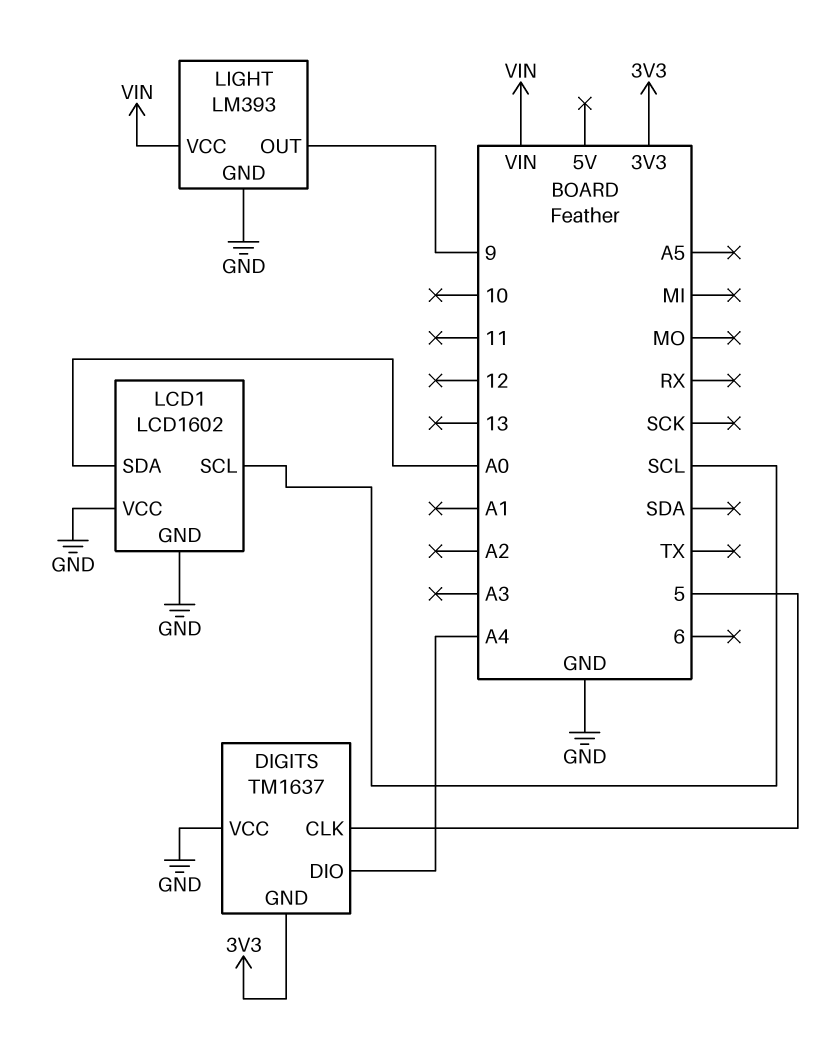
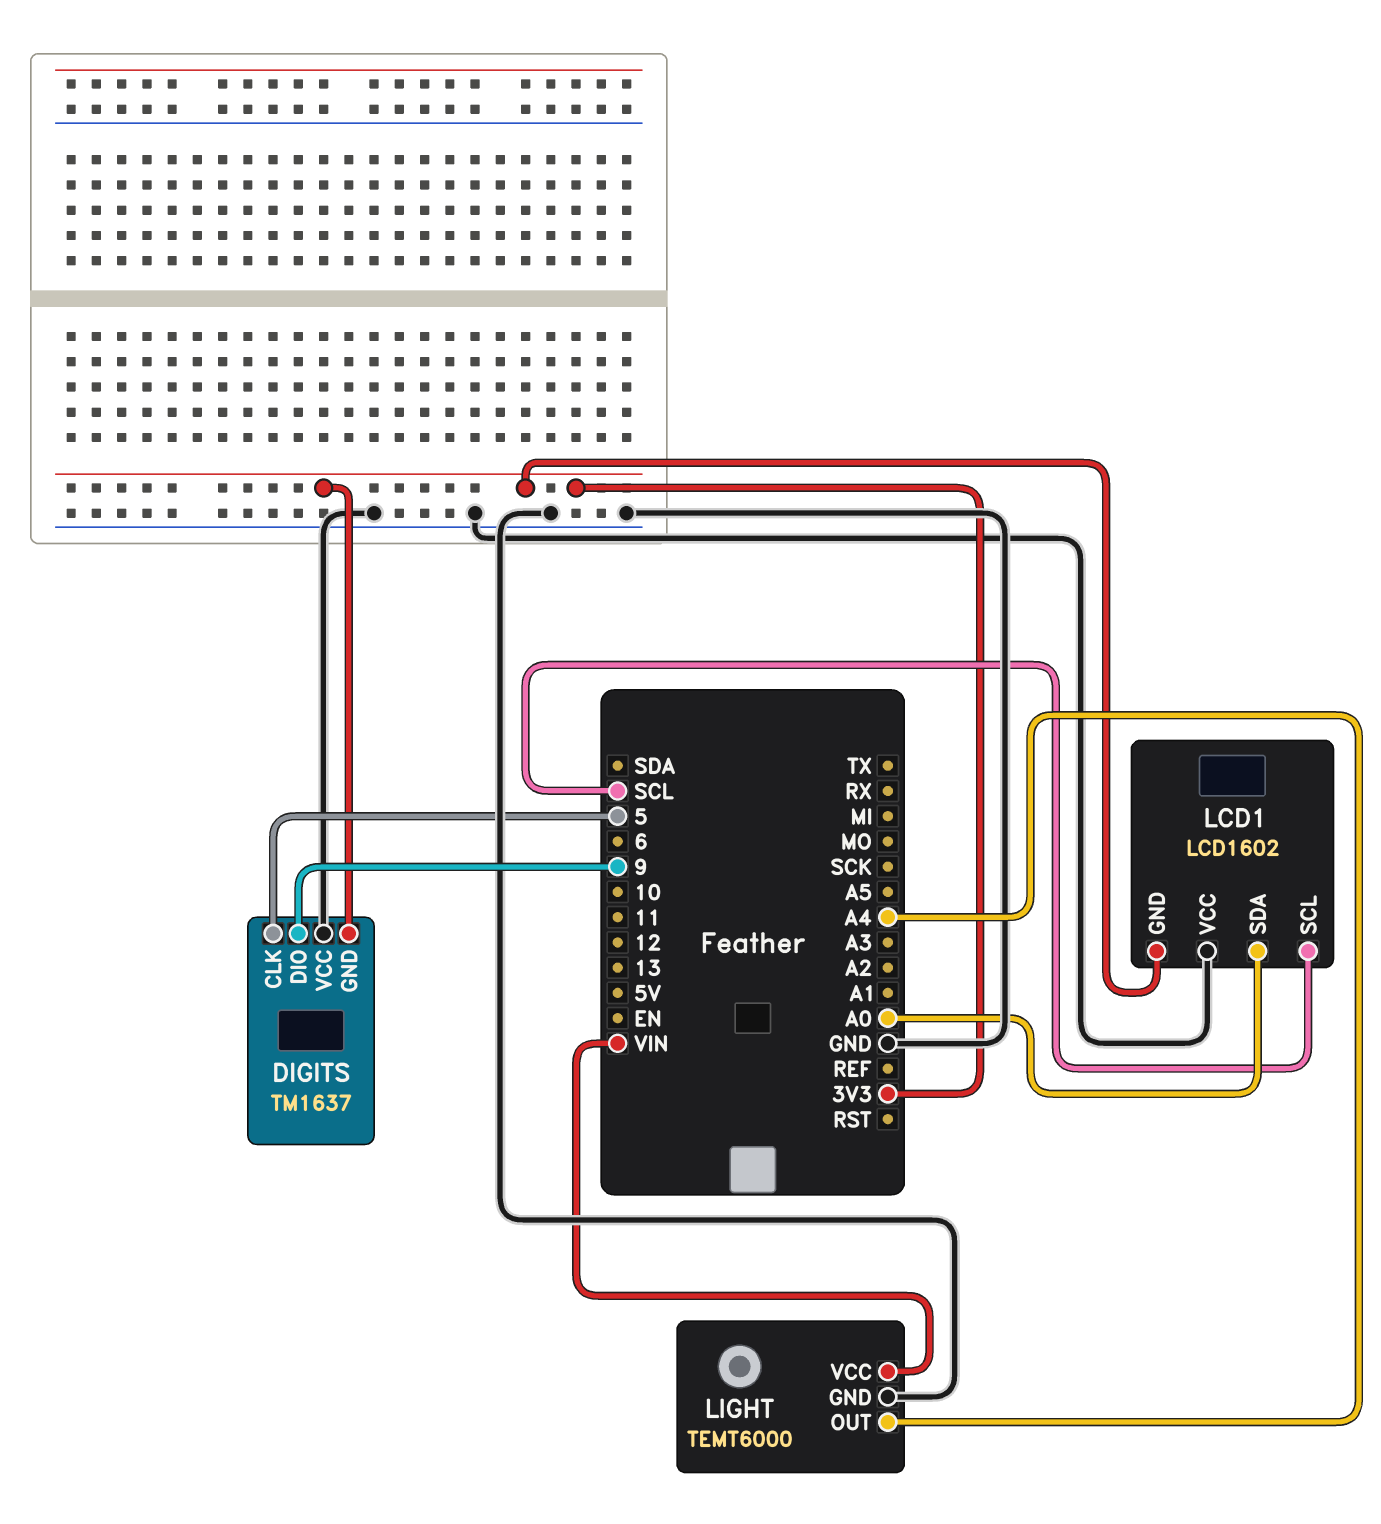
DIGITS pin DIO: A4 -> 9
LCD1 pin GND: GND -> 3V3
LIGHT: LM393 -> TEMT6000
LIGHT pin OUT: 9 -> A4

